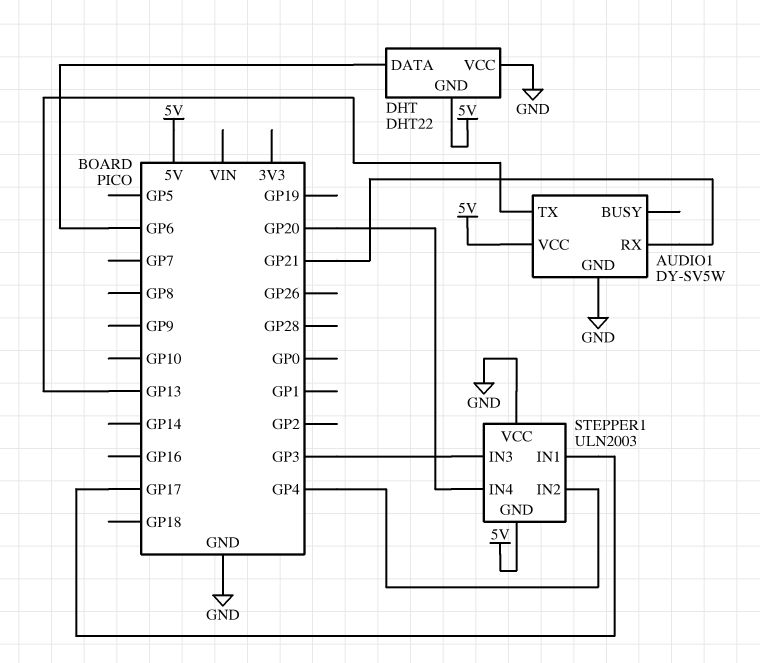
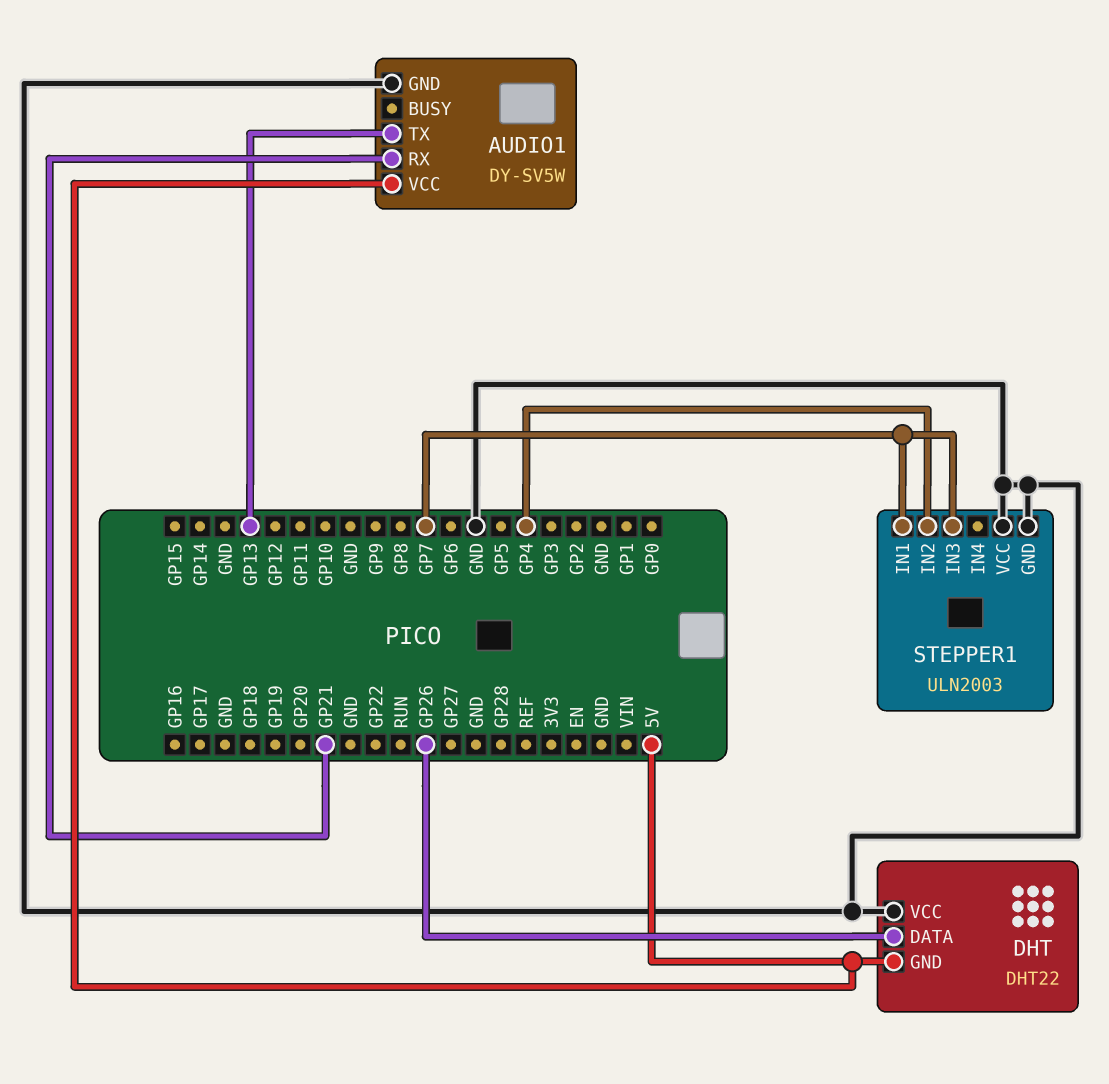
DHT pin DATA: GP6 -> GP26
STEPPER1 pin GND: 5V -> GND
STEPPER1 pin IN1: GP17 -> GP7
STEPPER1 pin IN3: GP3 -> GP7
STEPPER1 pin IN4: GP20 -> none

